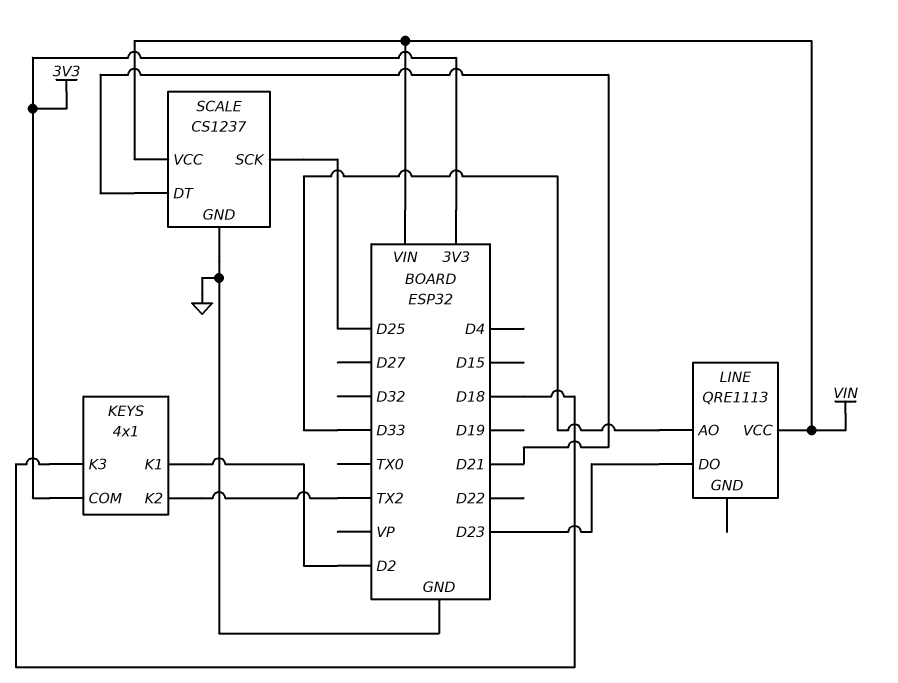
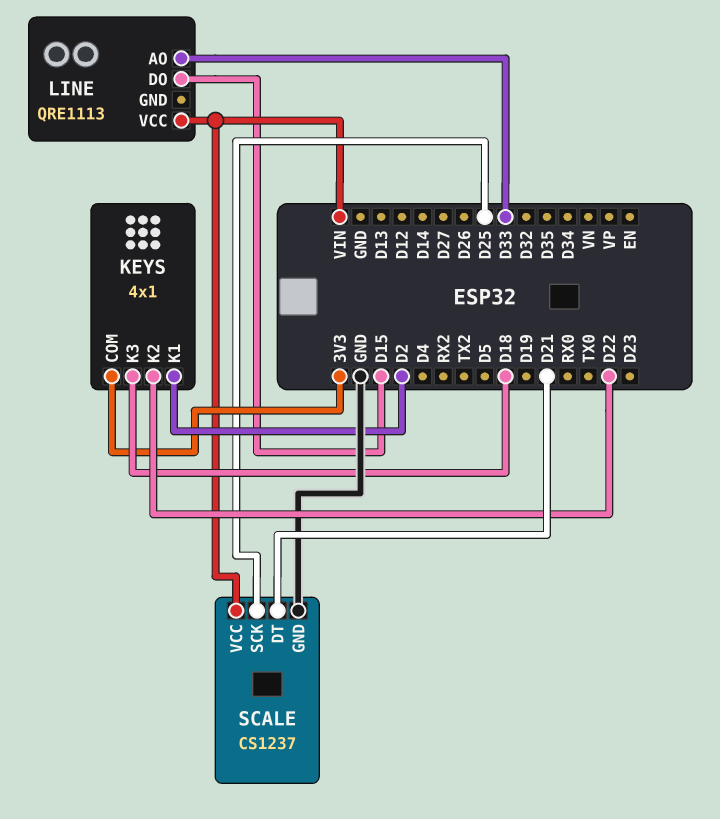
KEYS pin K2: TX2 -> D22
LINE pin DO: D23 -> D15

